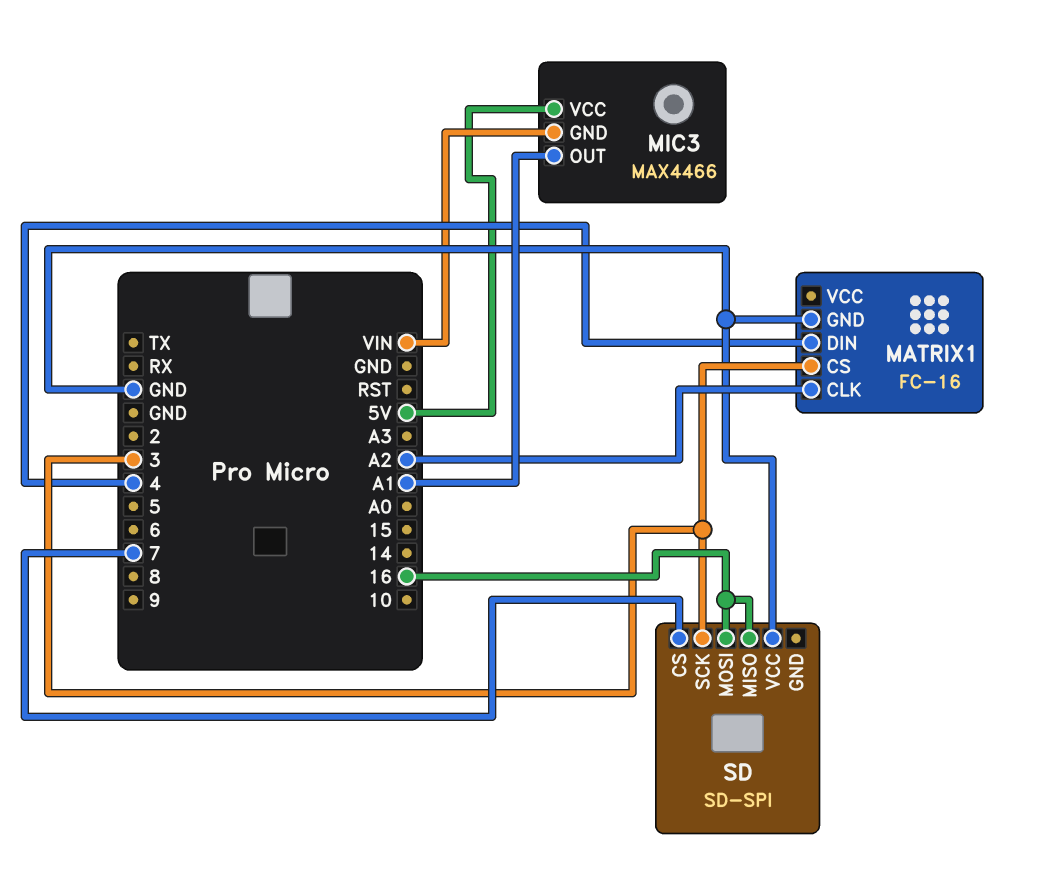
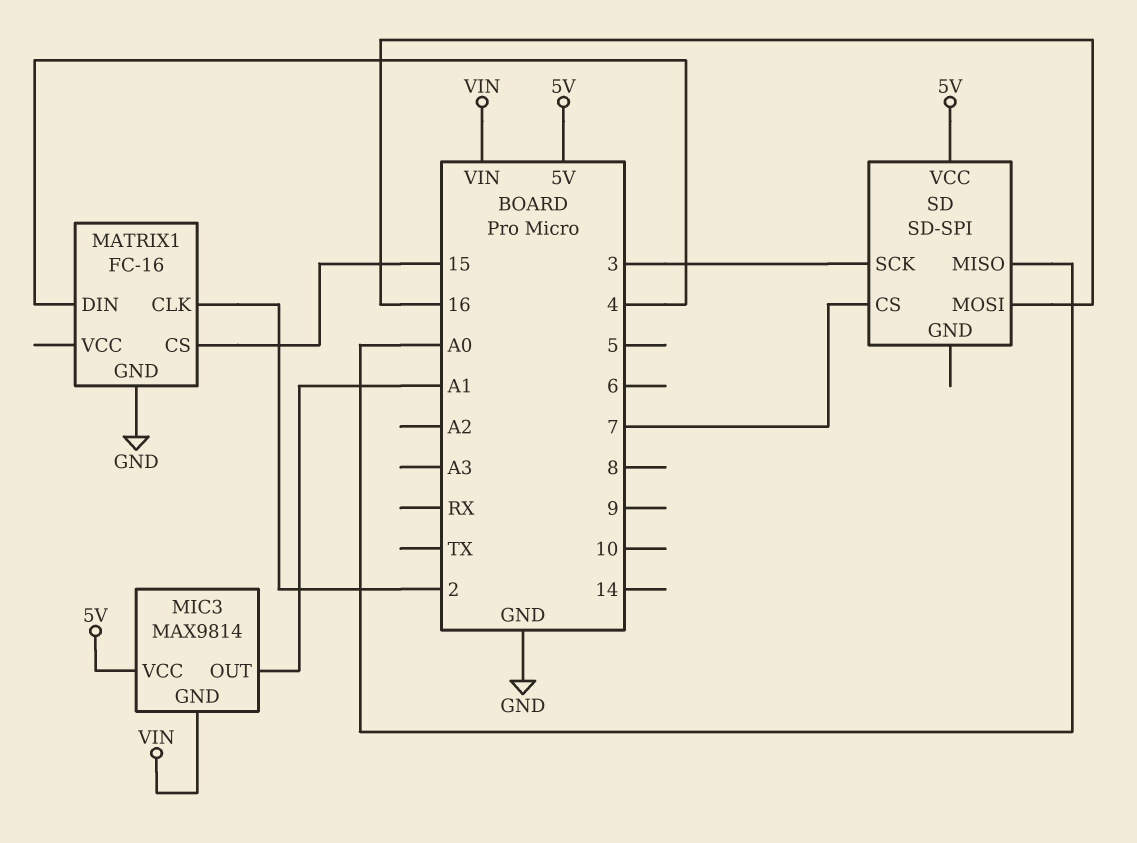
MATRIX1 pin CLK: A2 -> 2
MATRIX1 pin CS: 3 -> 15
MIC3: MAX4466 -> MAX9814
SD pin MISO: 16 -> A0
SD pin VCC: GND -> 5V

